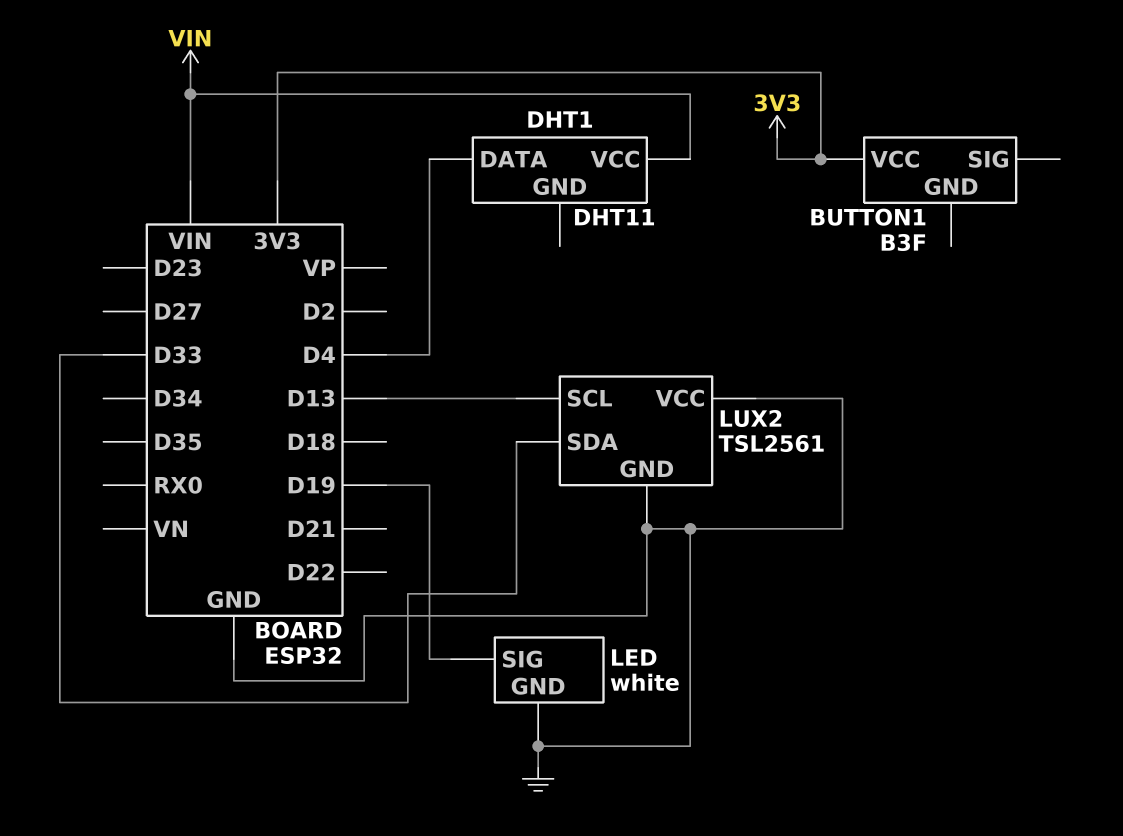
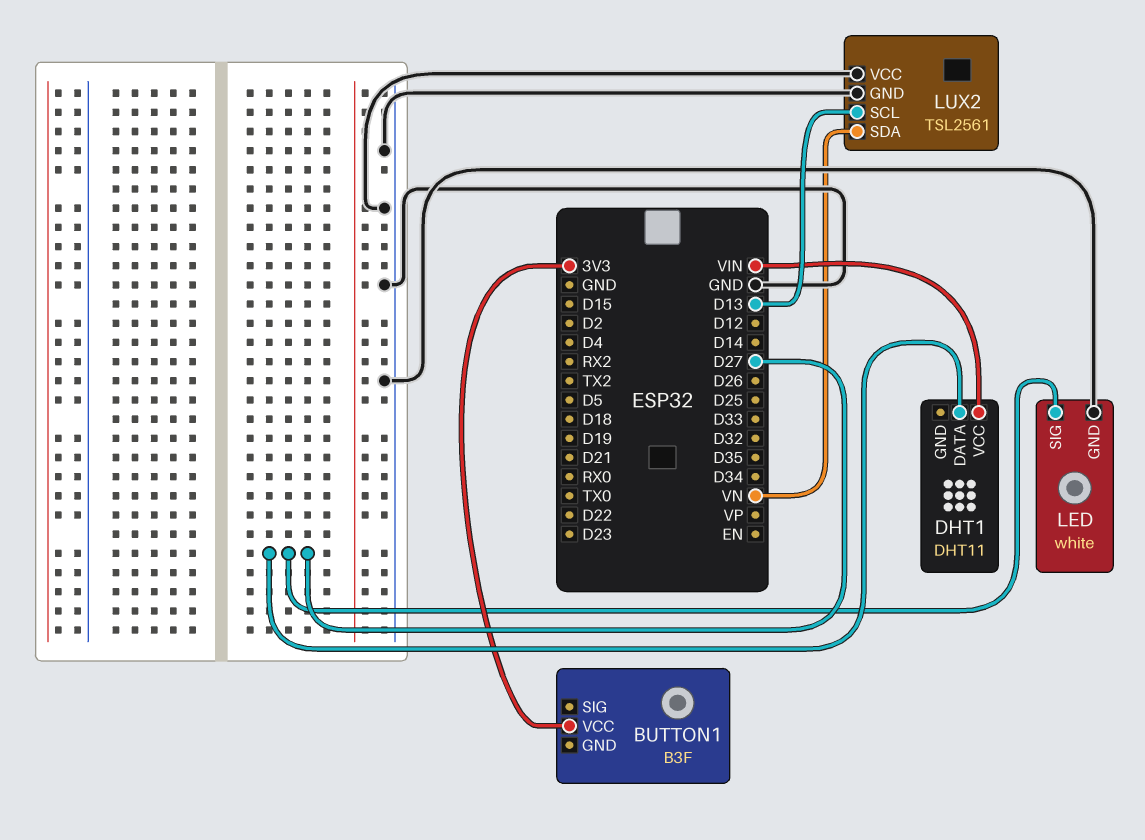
DHT1 pin DATA: D4 -> D27
LED pin SIG: D19 -> D27
LUX2 pin SDA: D33 -> VN

